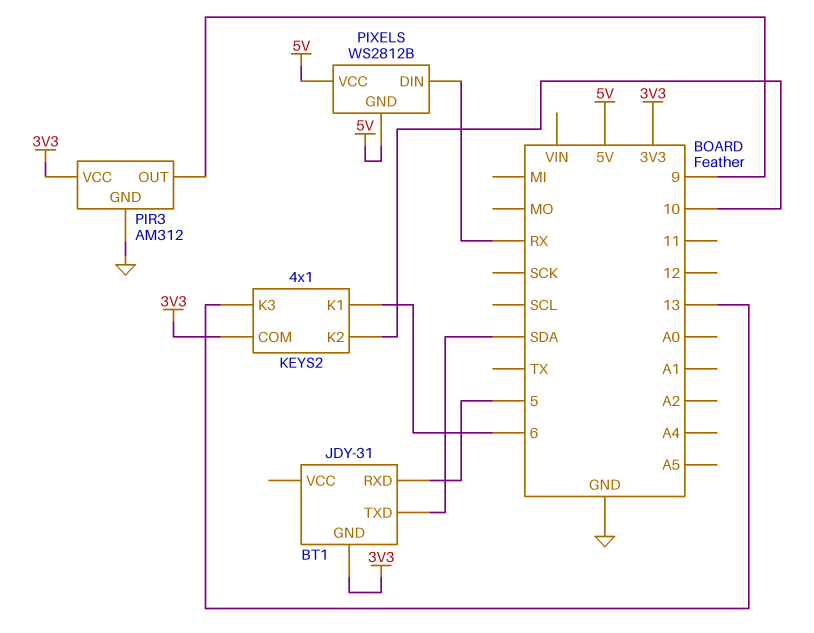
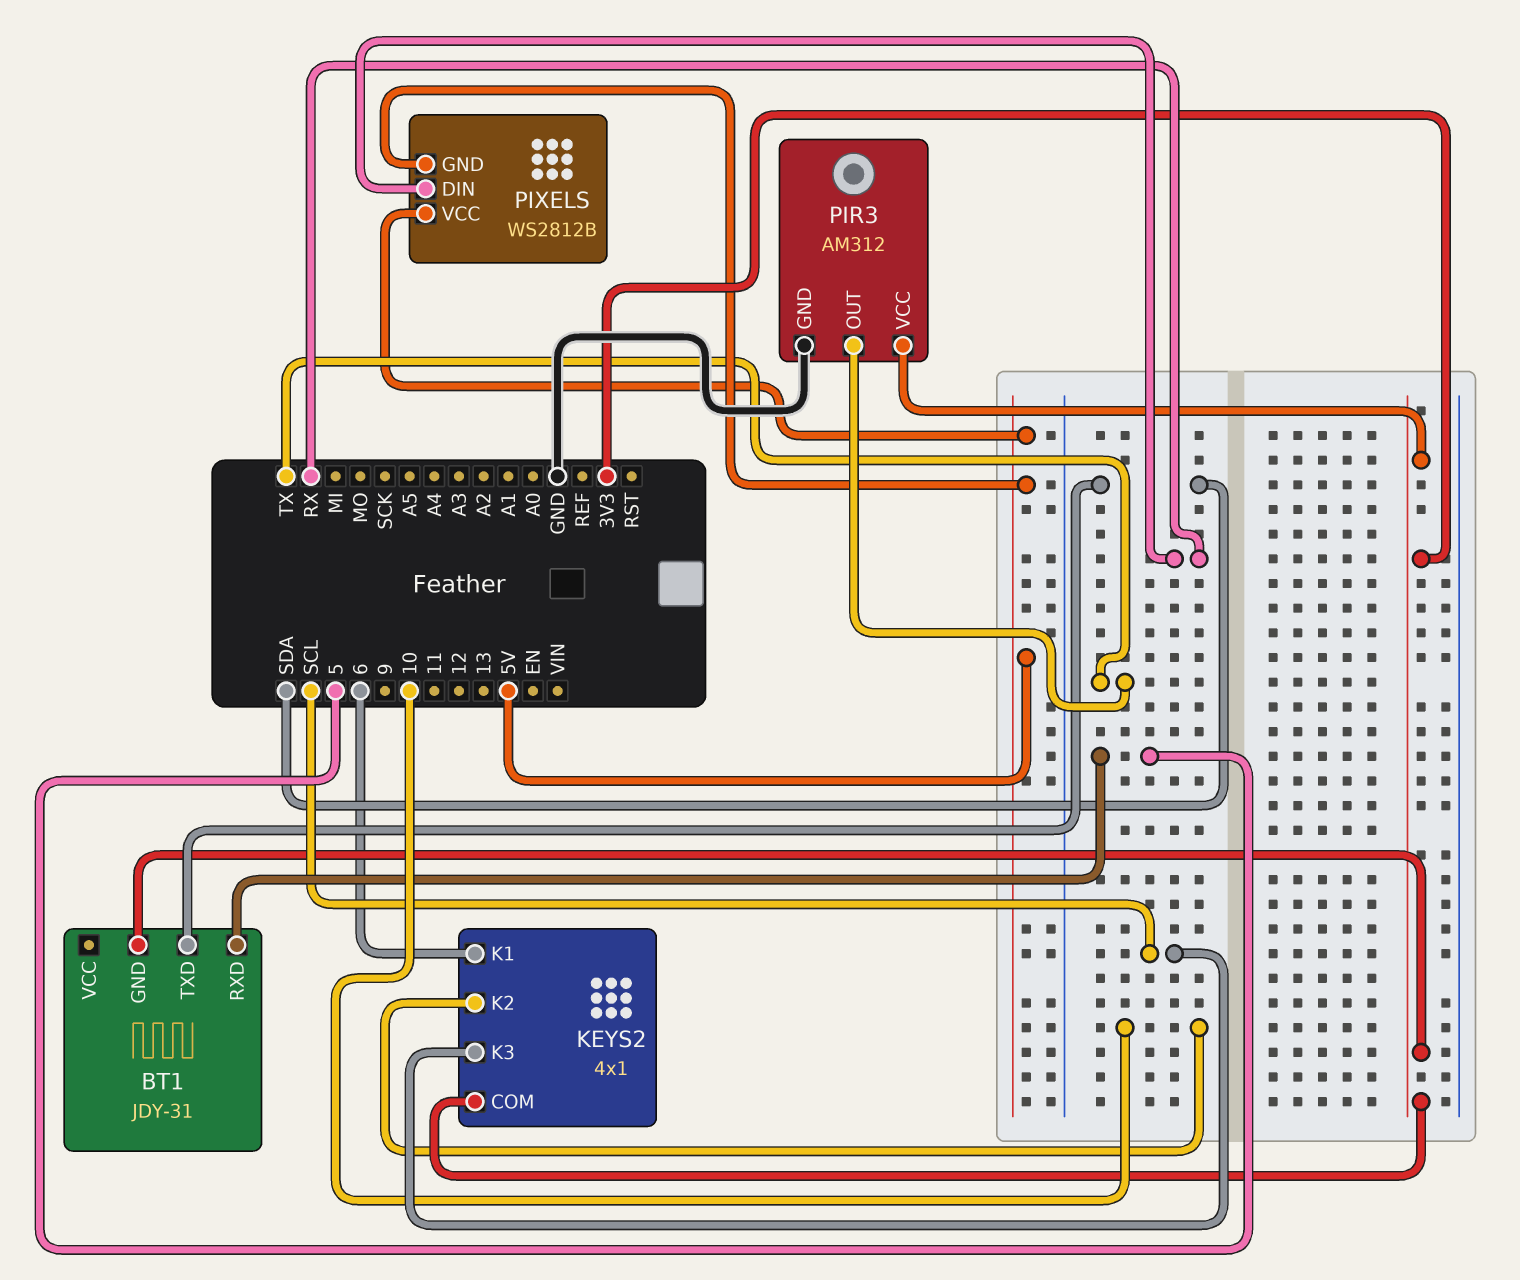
KEYS2 pin K3: 13 -> SCL
PIR3 pin OUT: 9 -> TX

